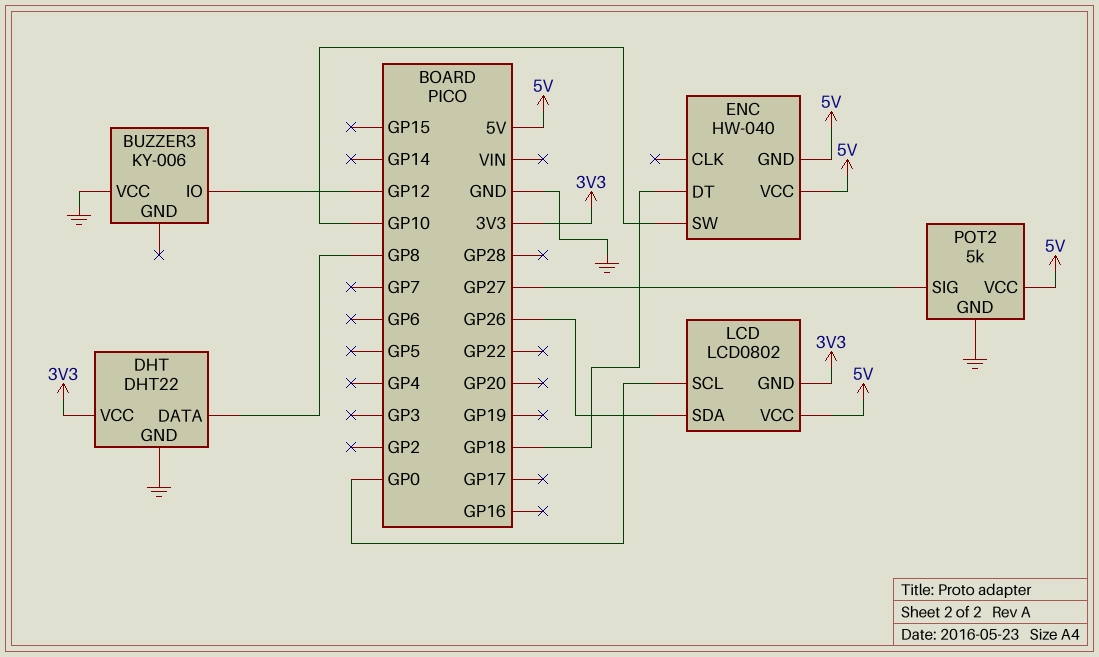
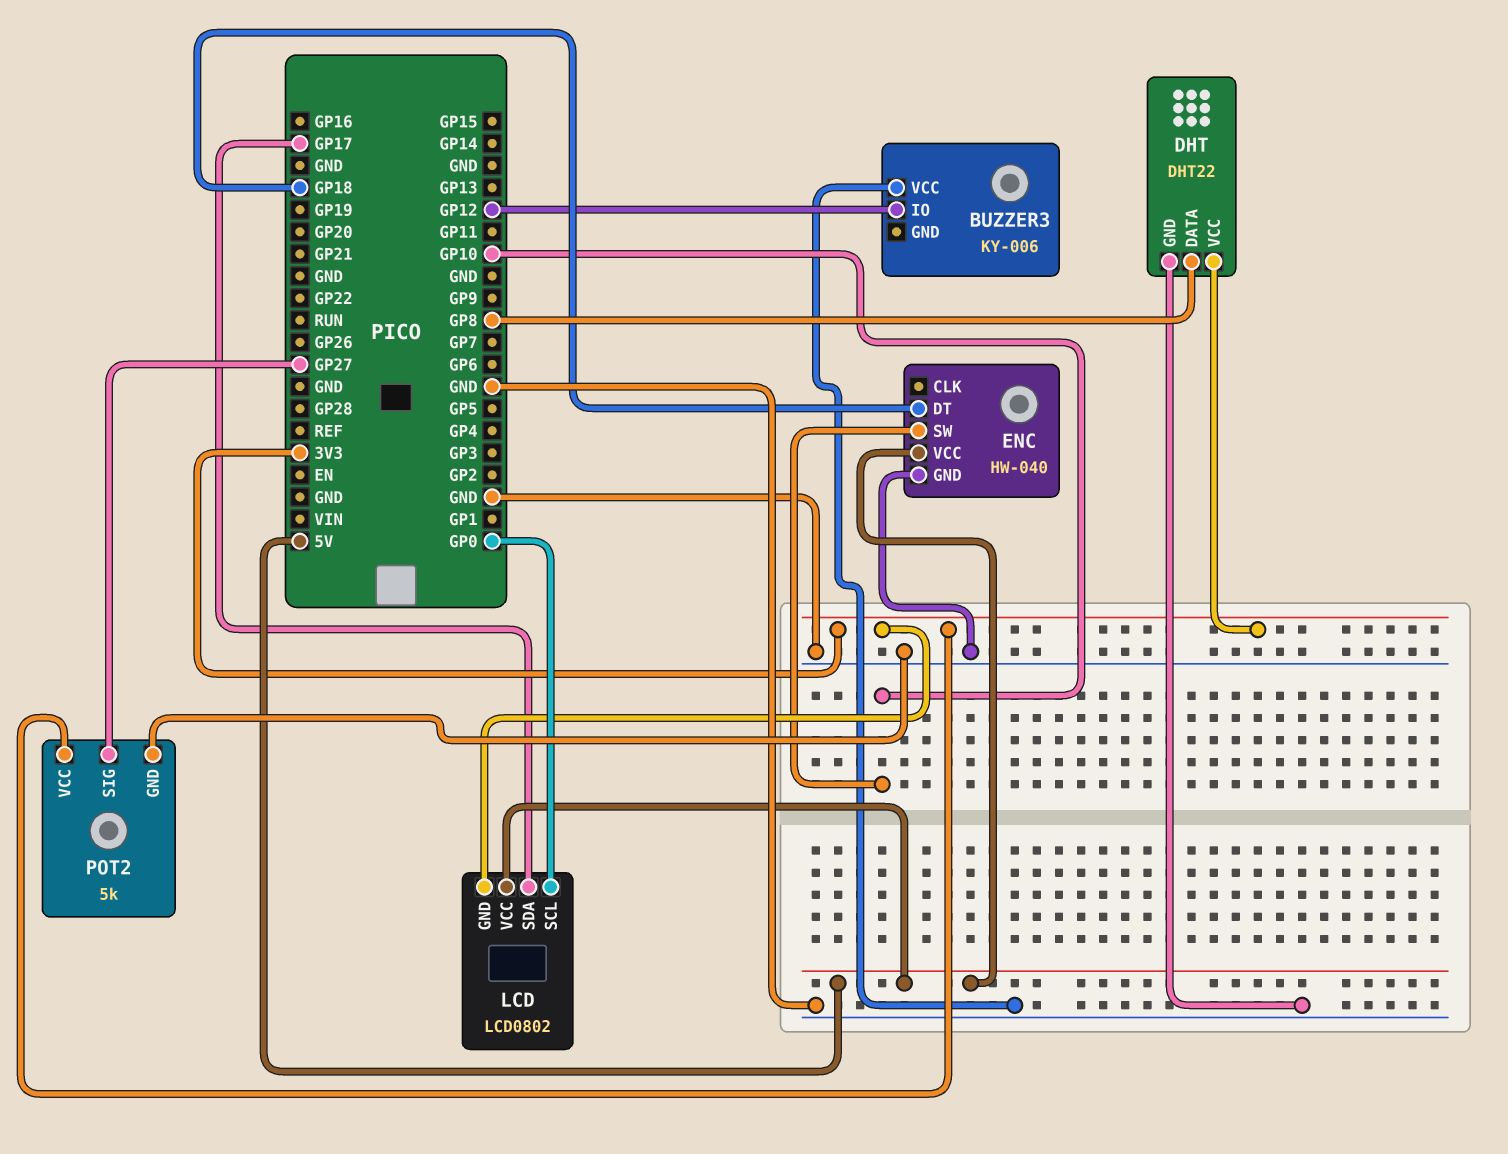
ENC pin GND: 5V -> GND
LCD pin SDA: GP26 -> GP17
POT2 pin VCC: 5V -> 3V3

